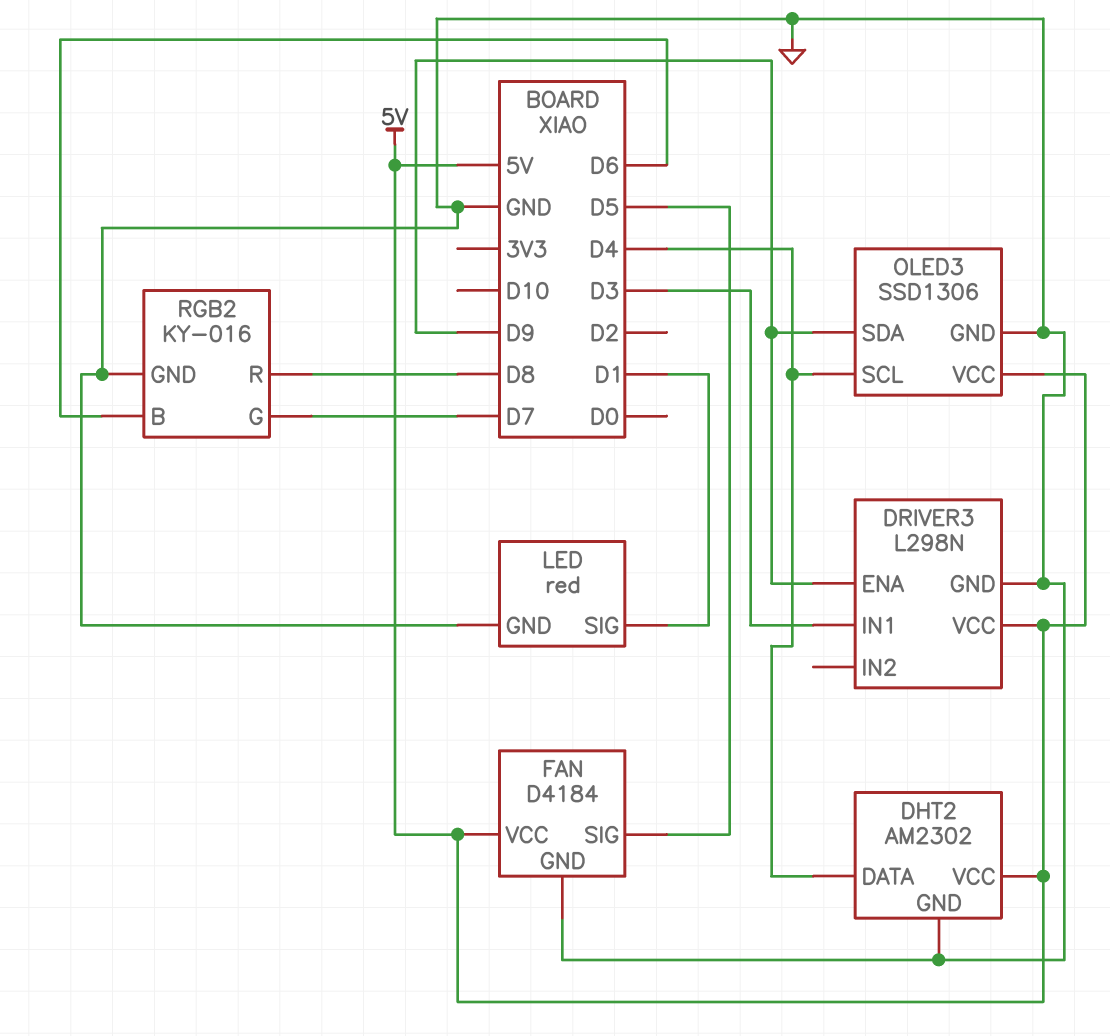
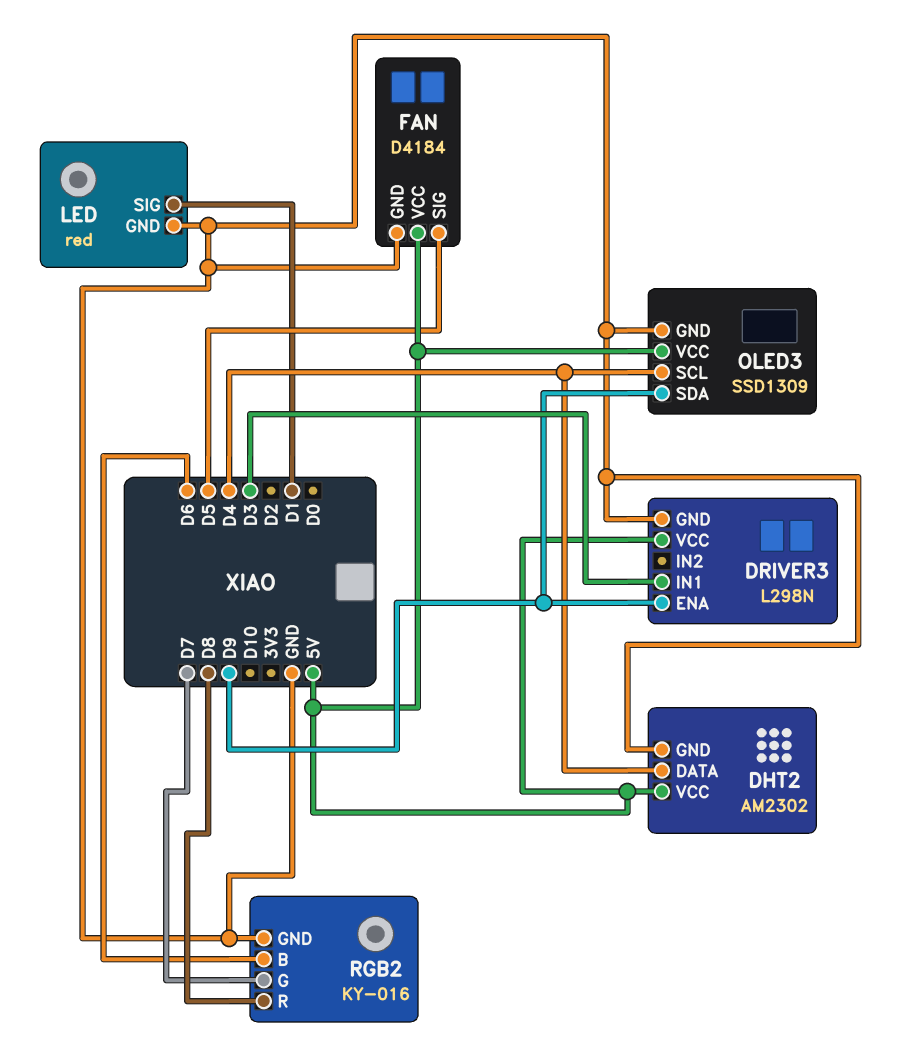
OLED3: SSD1306 -> SSD1309

